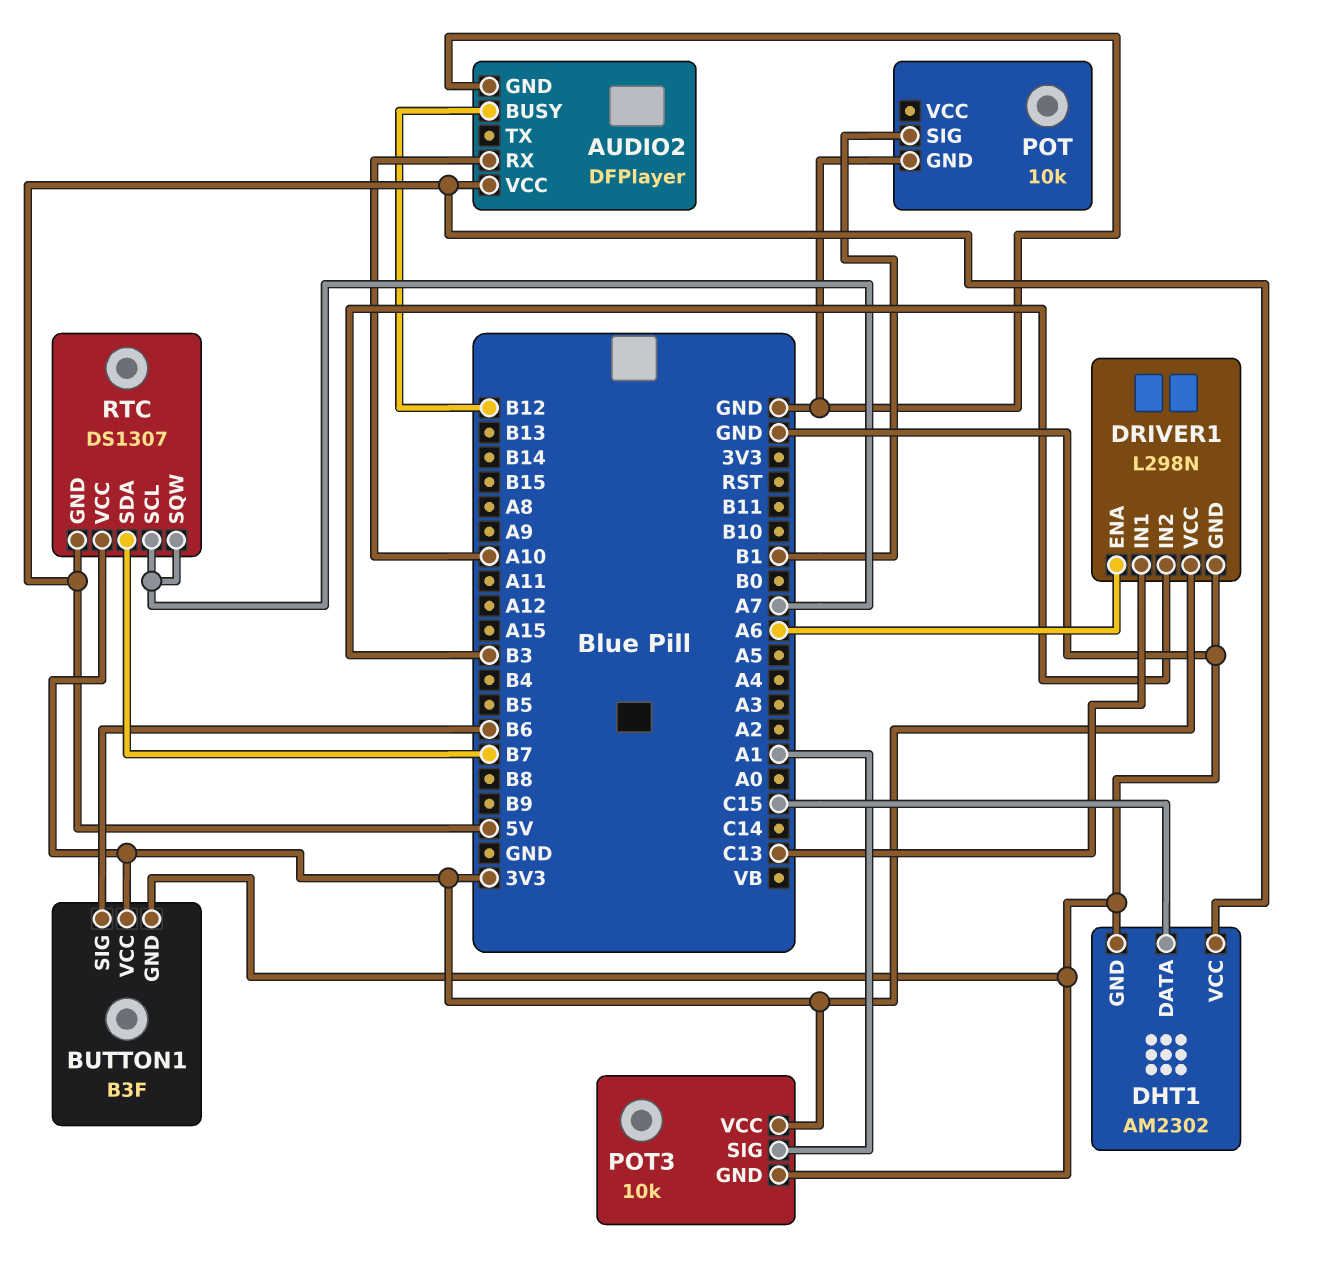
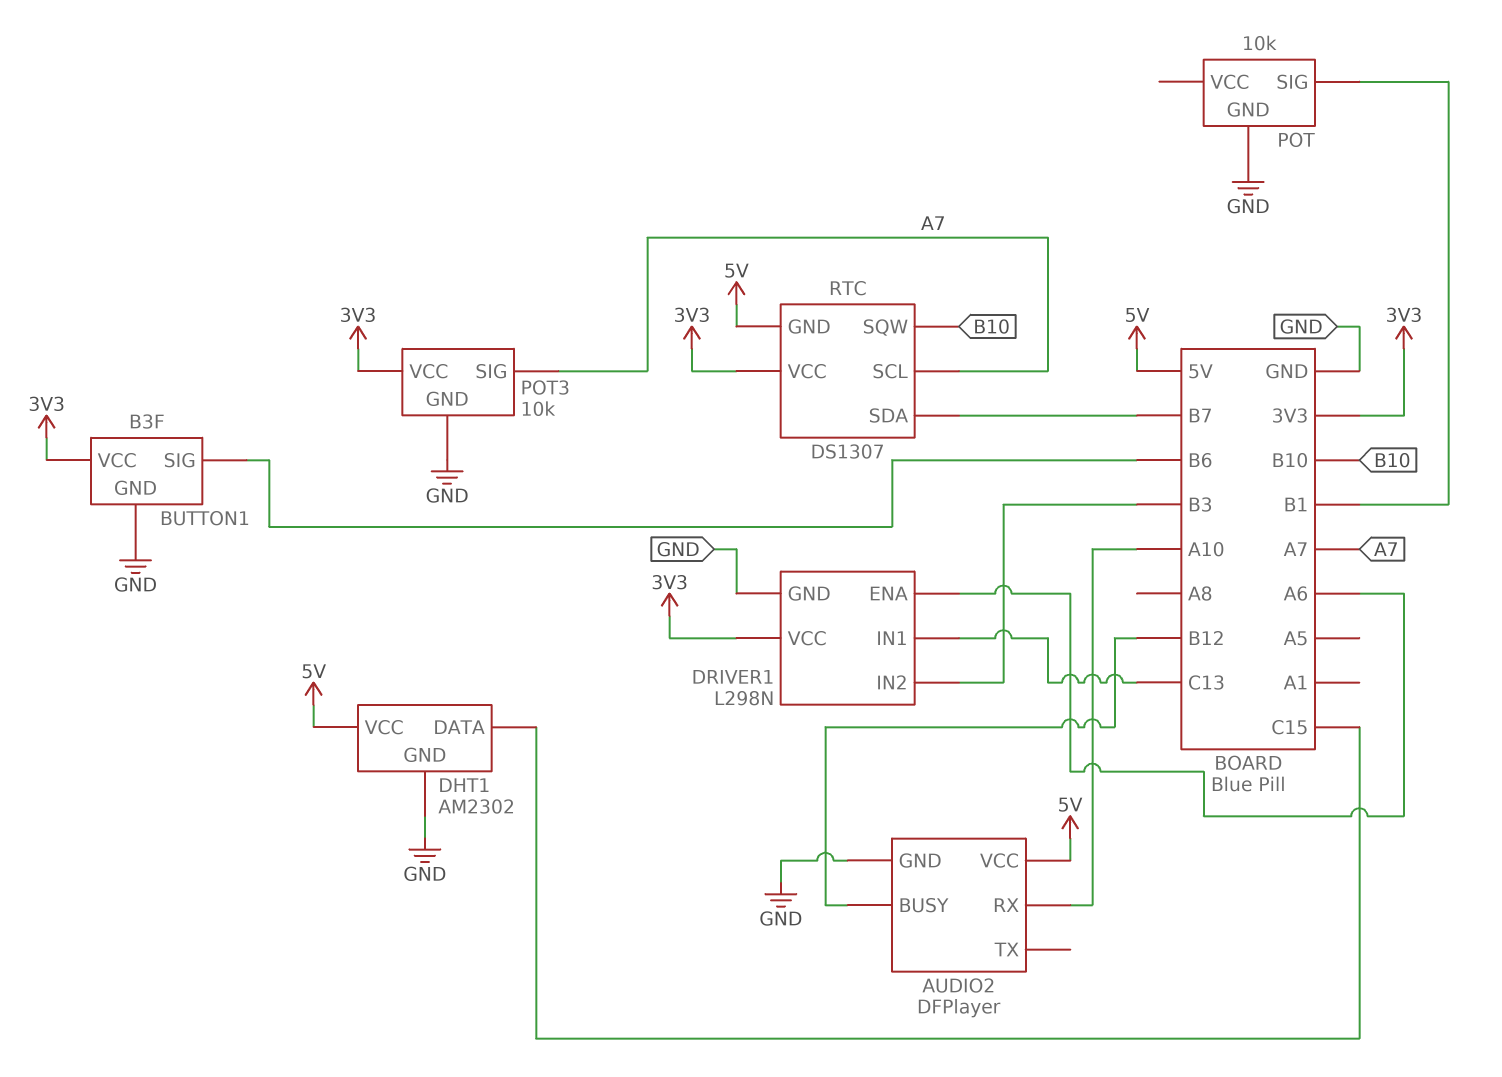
POT3 pin SIG: A1 -> A7
RTC pin SQW: A7 -> B10

